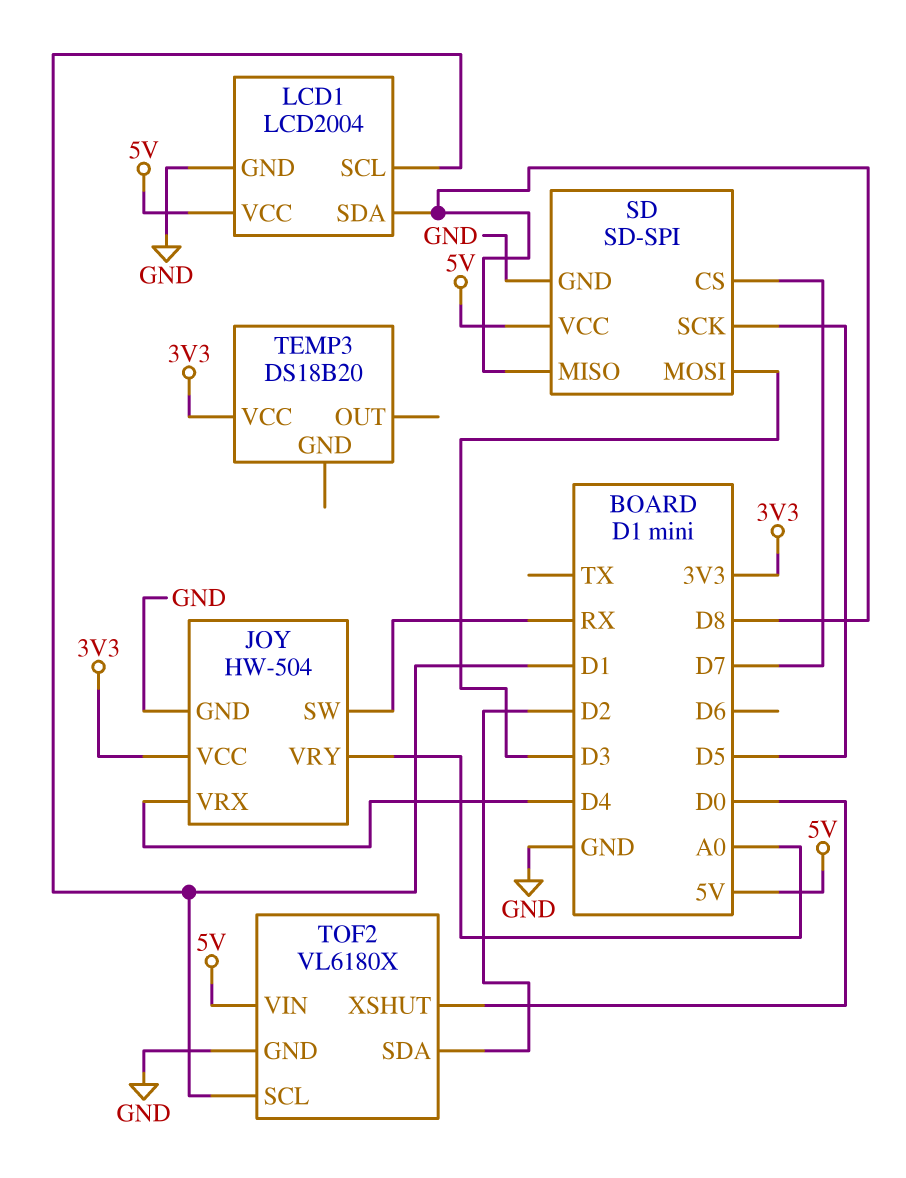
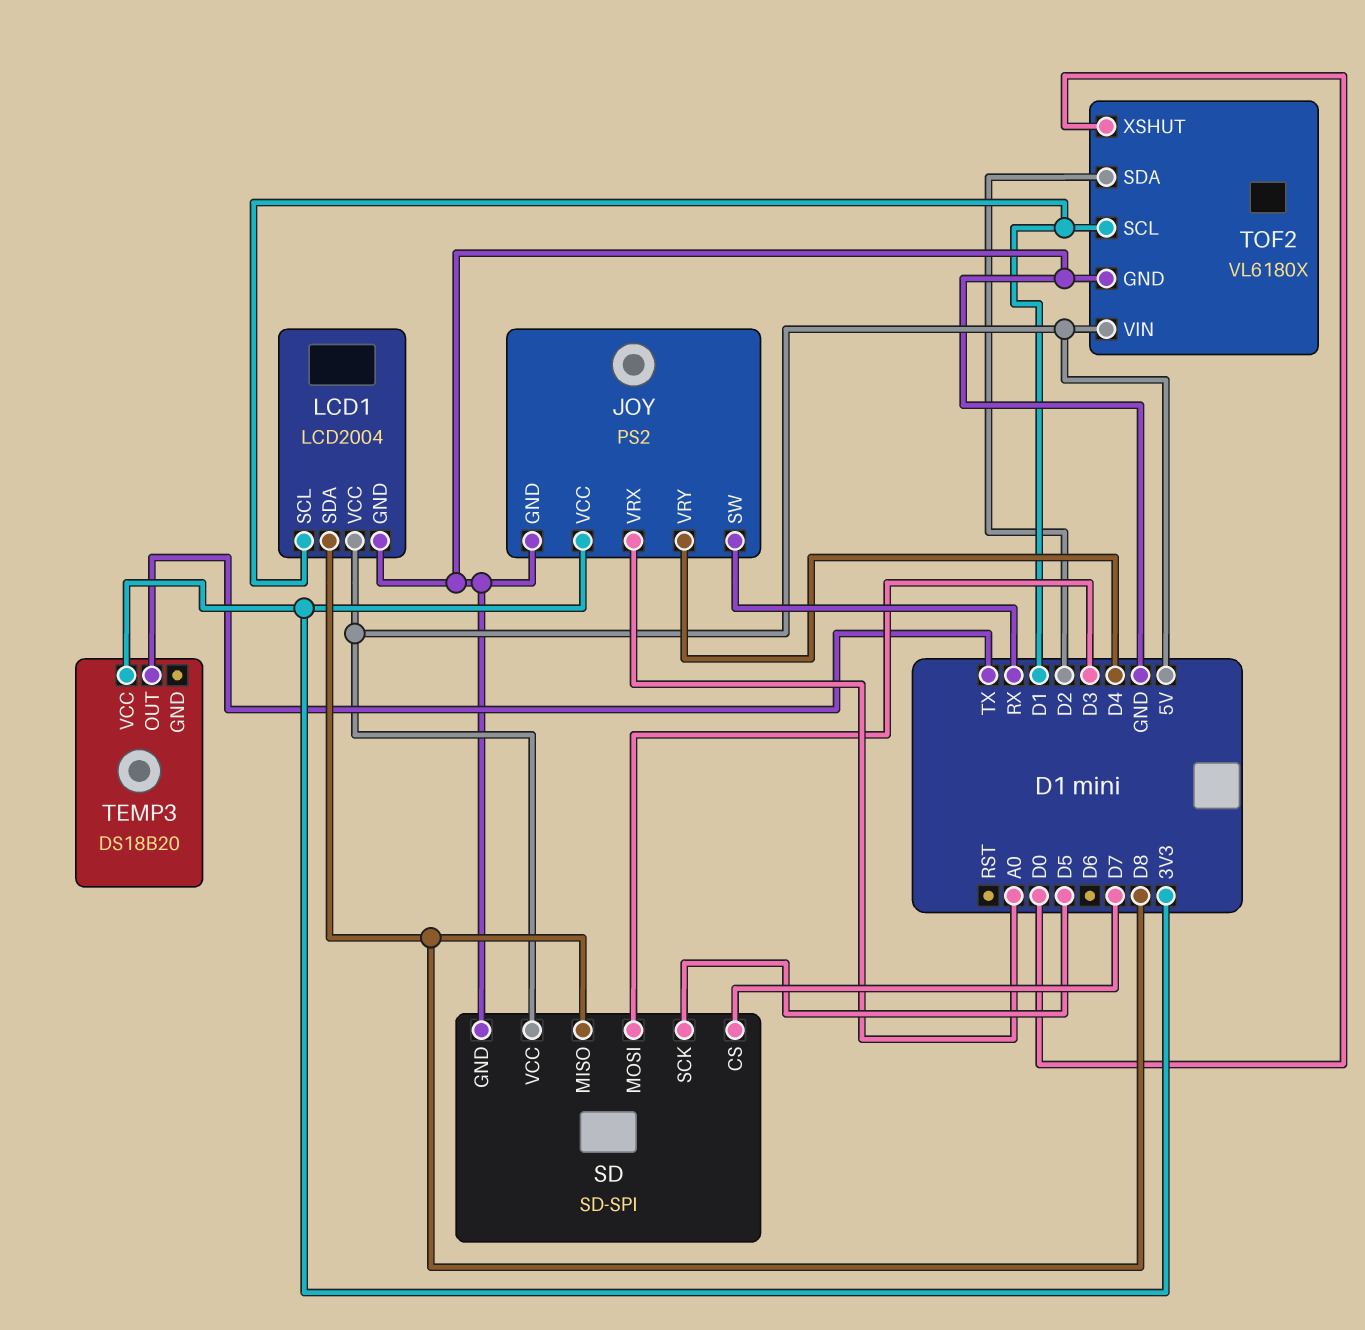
JOY: HW-504 -> PS2
JOY pin VRX: D4 -> A0
JOY pin VRY: A0 -> D4
TEMP3 pin OUT: none -> TX

